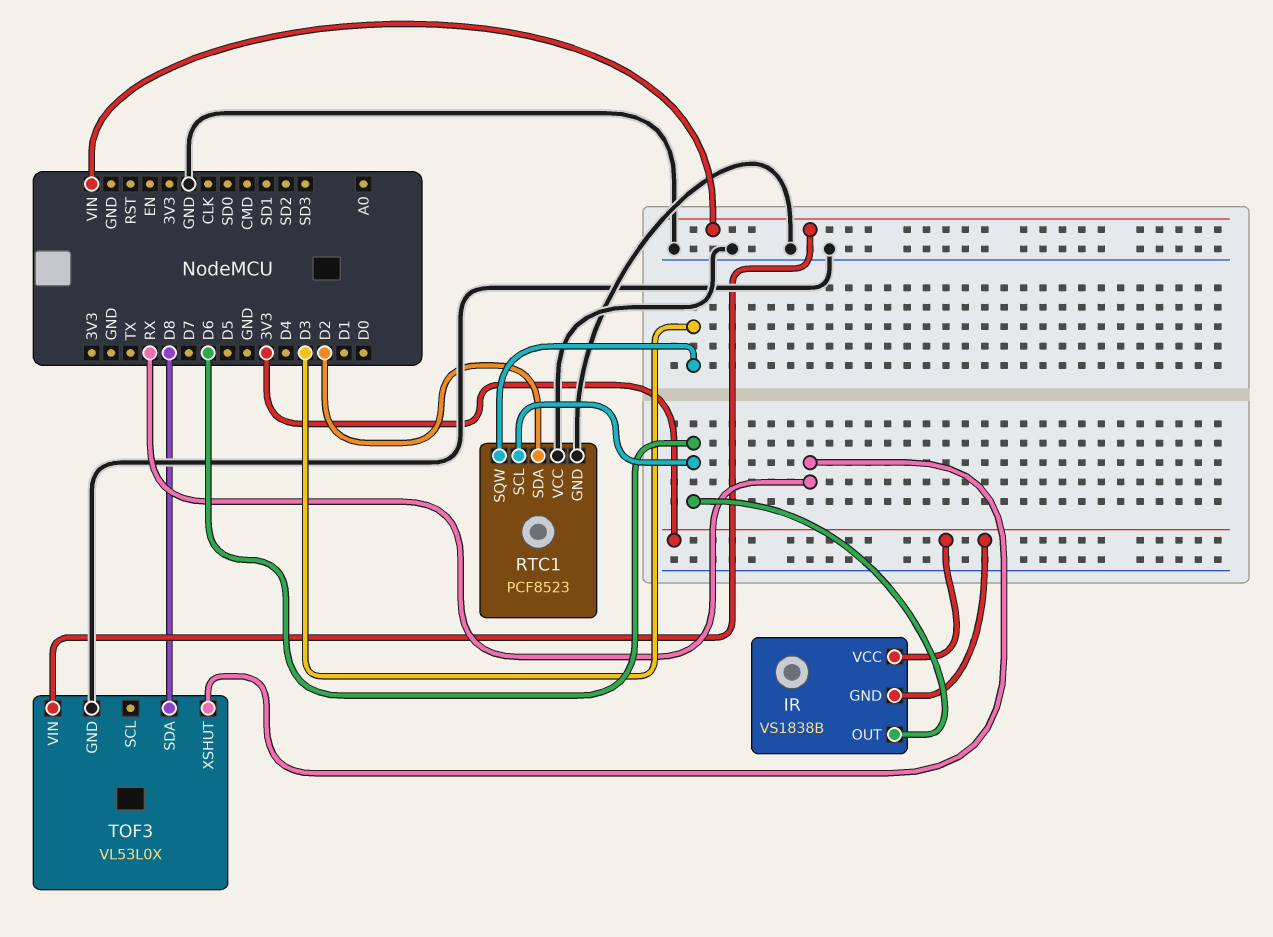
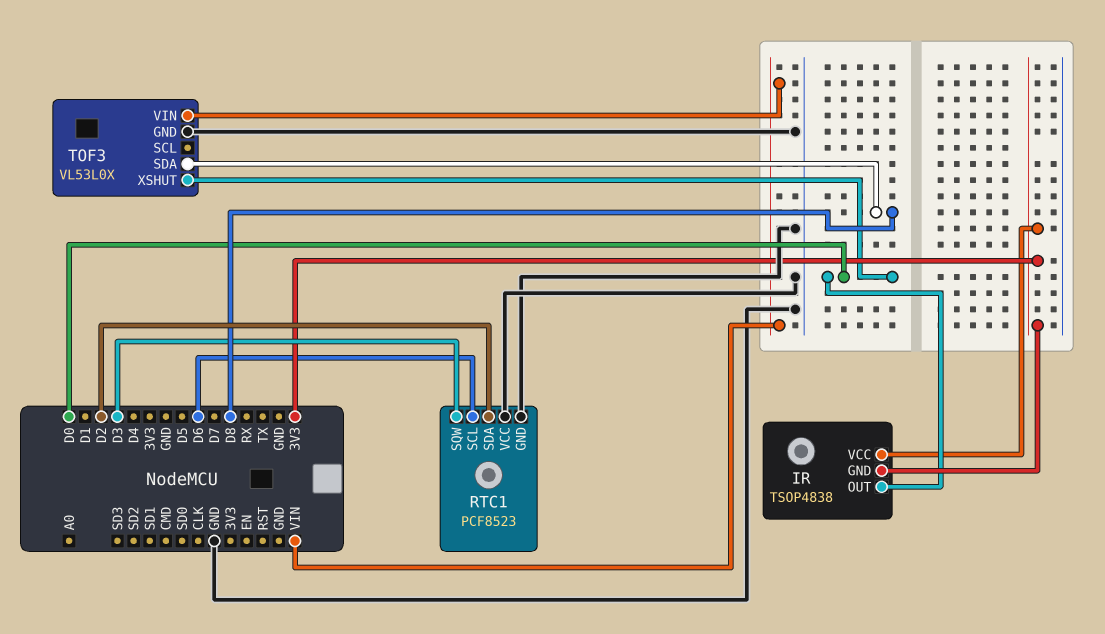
IR: VS1838B -> TSOP4838
IR pin OUT: D6 -> D0
TOF3 pin XSHUT: RX -> D0

